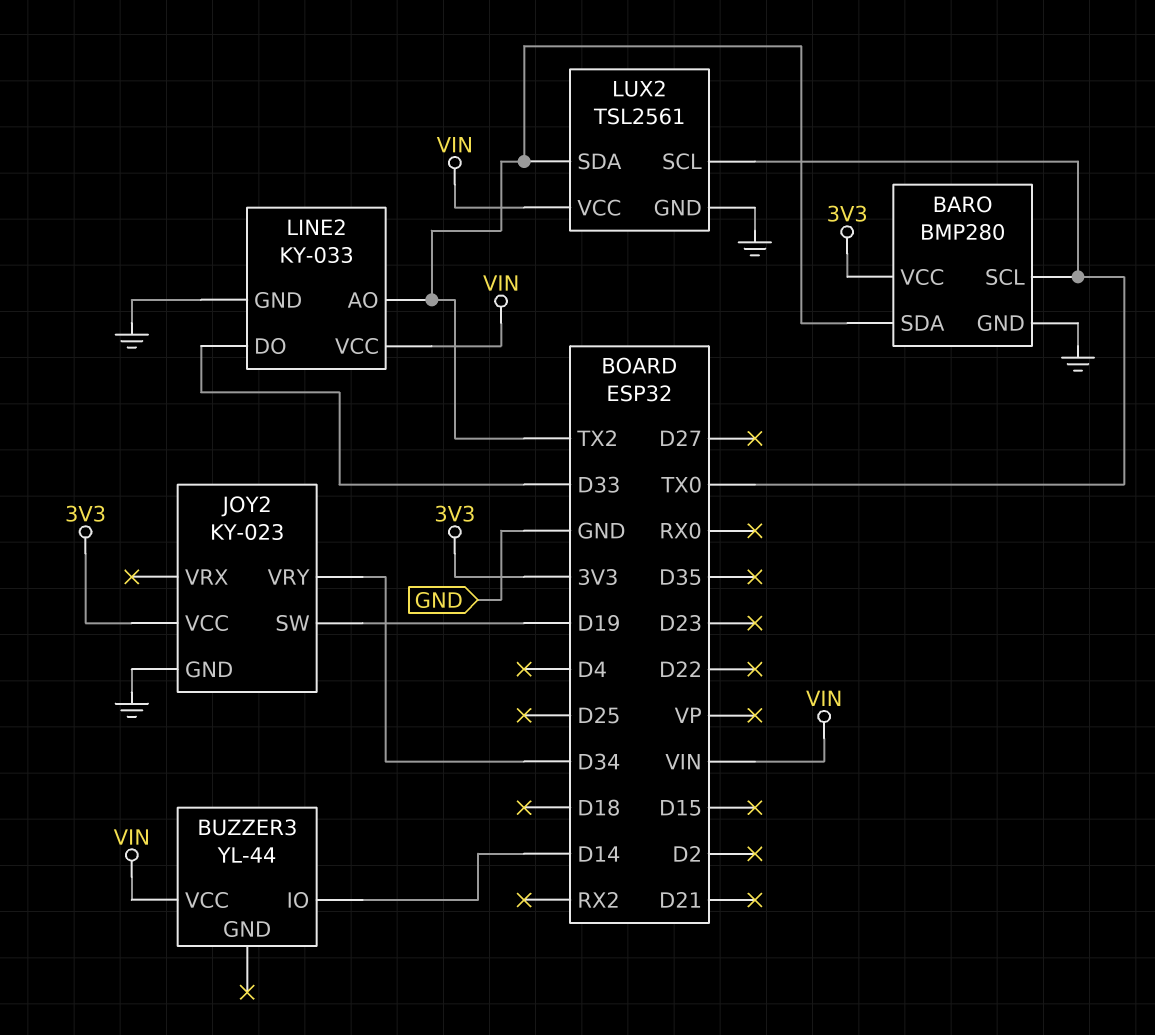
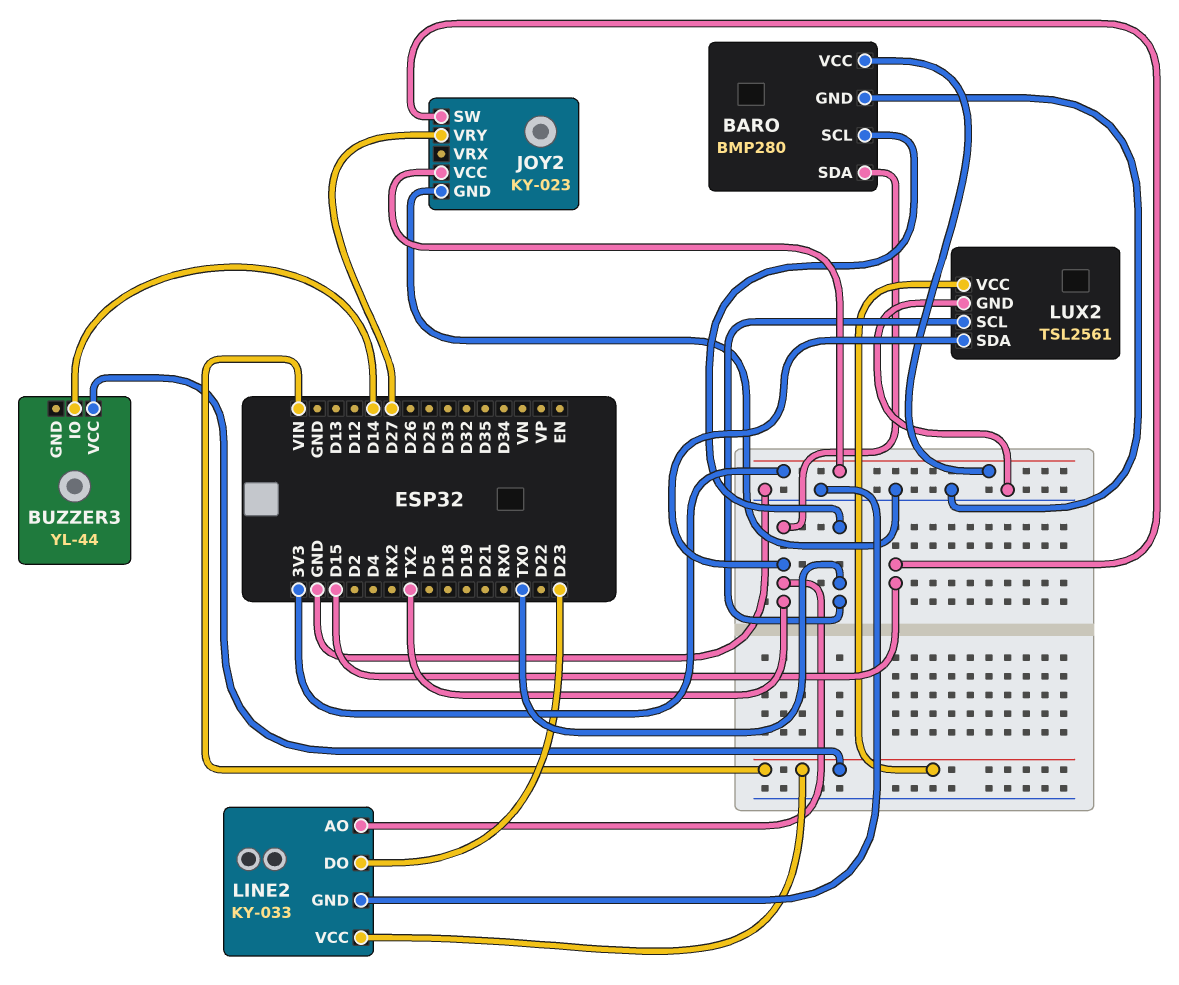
JOY2 pin SW: D19 -> D15
JOY2 pin VRY: D34 -> D27
LINE2 pin DO: D33 -> D23

